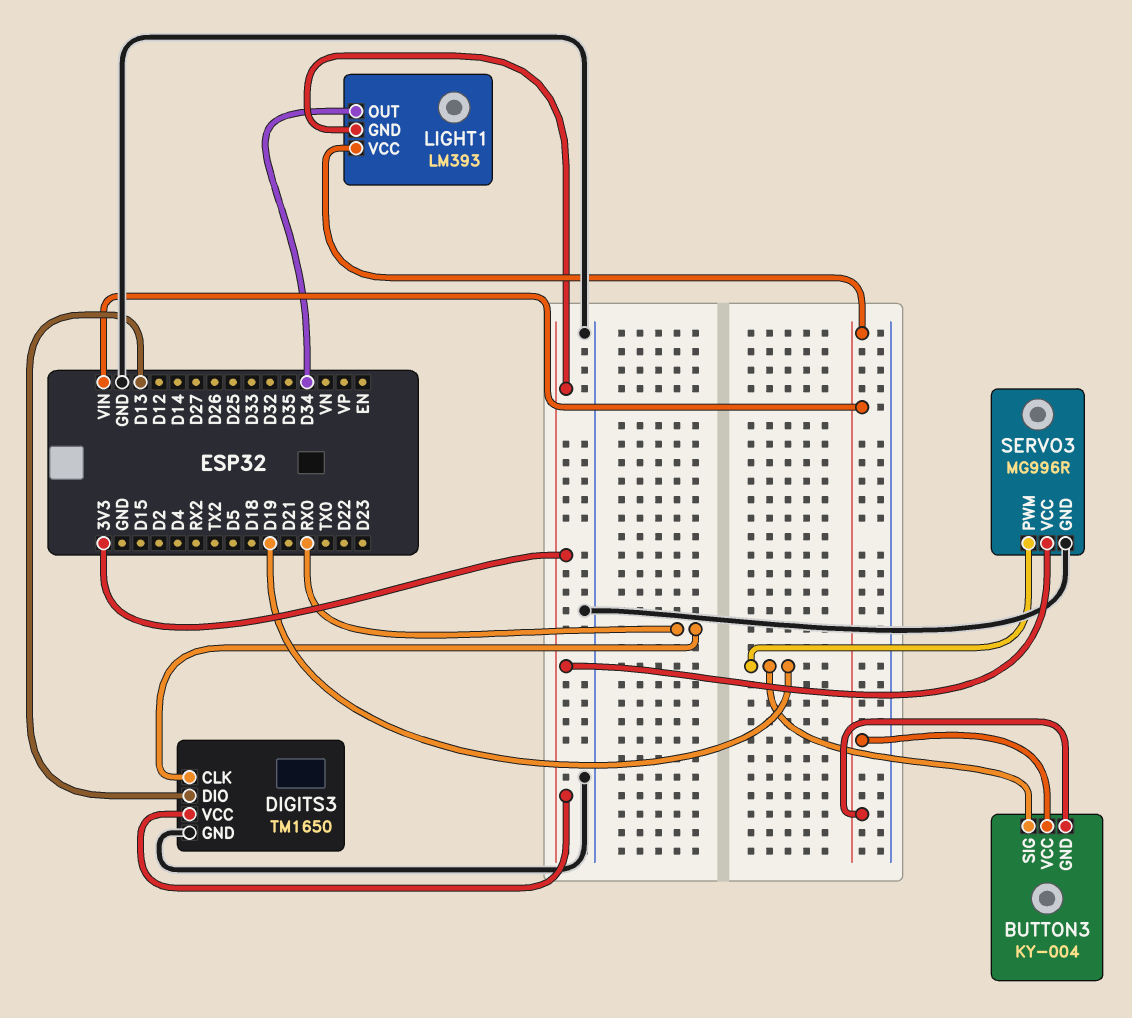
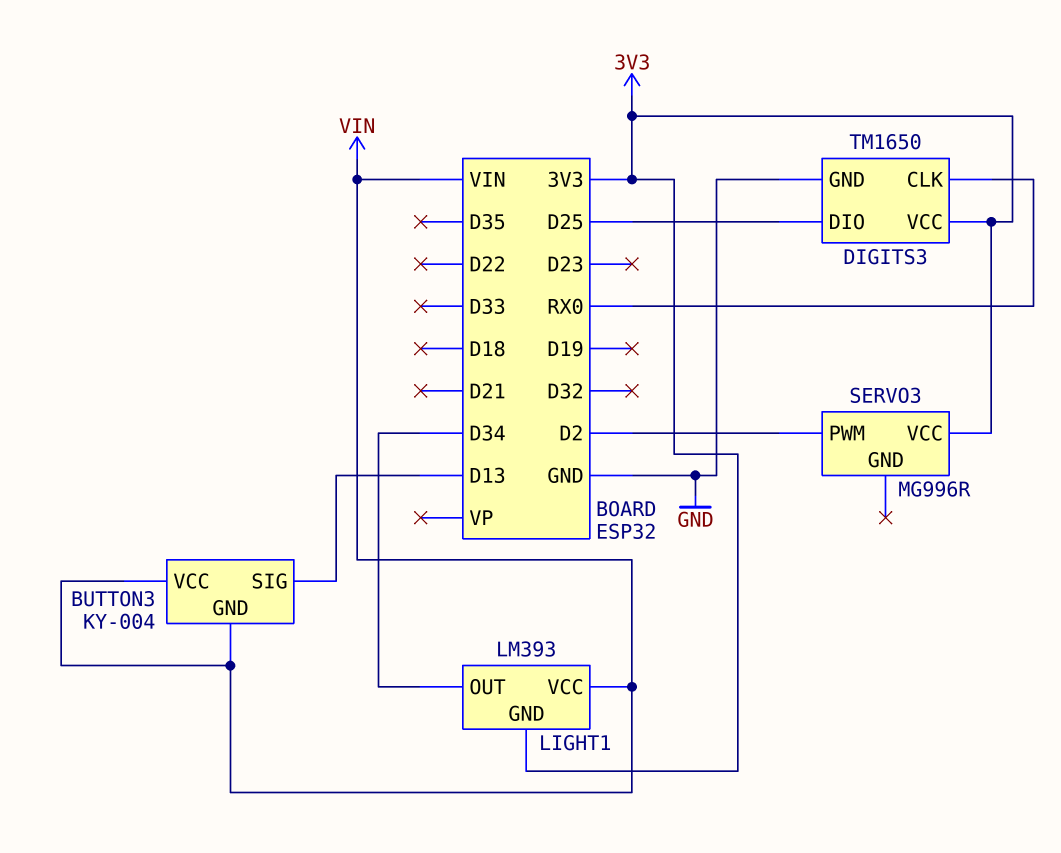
BUTTON3 pin SIG: D19 -> D13
DIGITS3 pin DIO: D13 -> D25
SERVO3 pin GND: GND -> none
SERVO3 pin PWM: D19 -> D2

